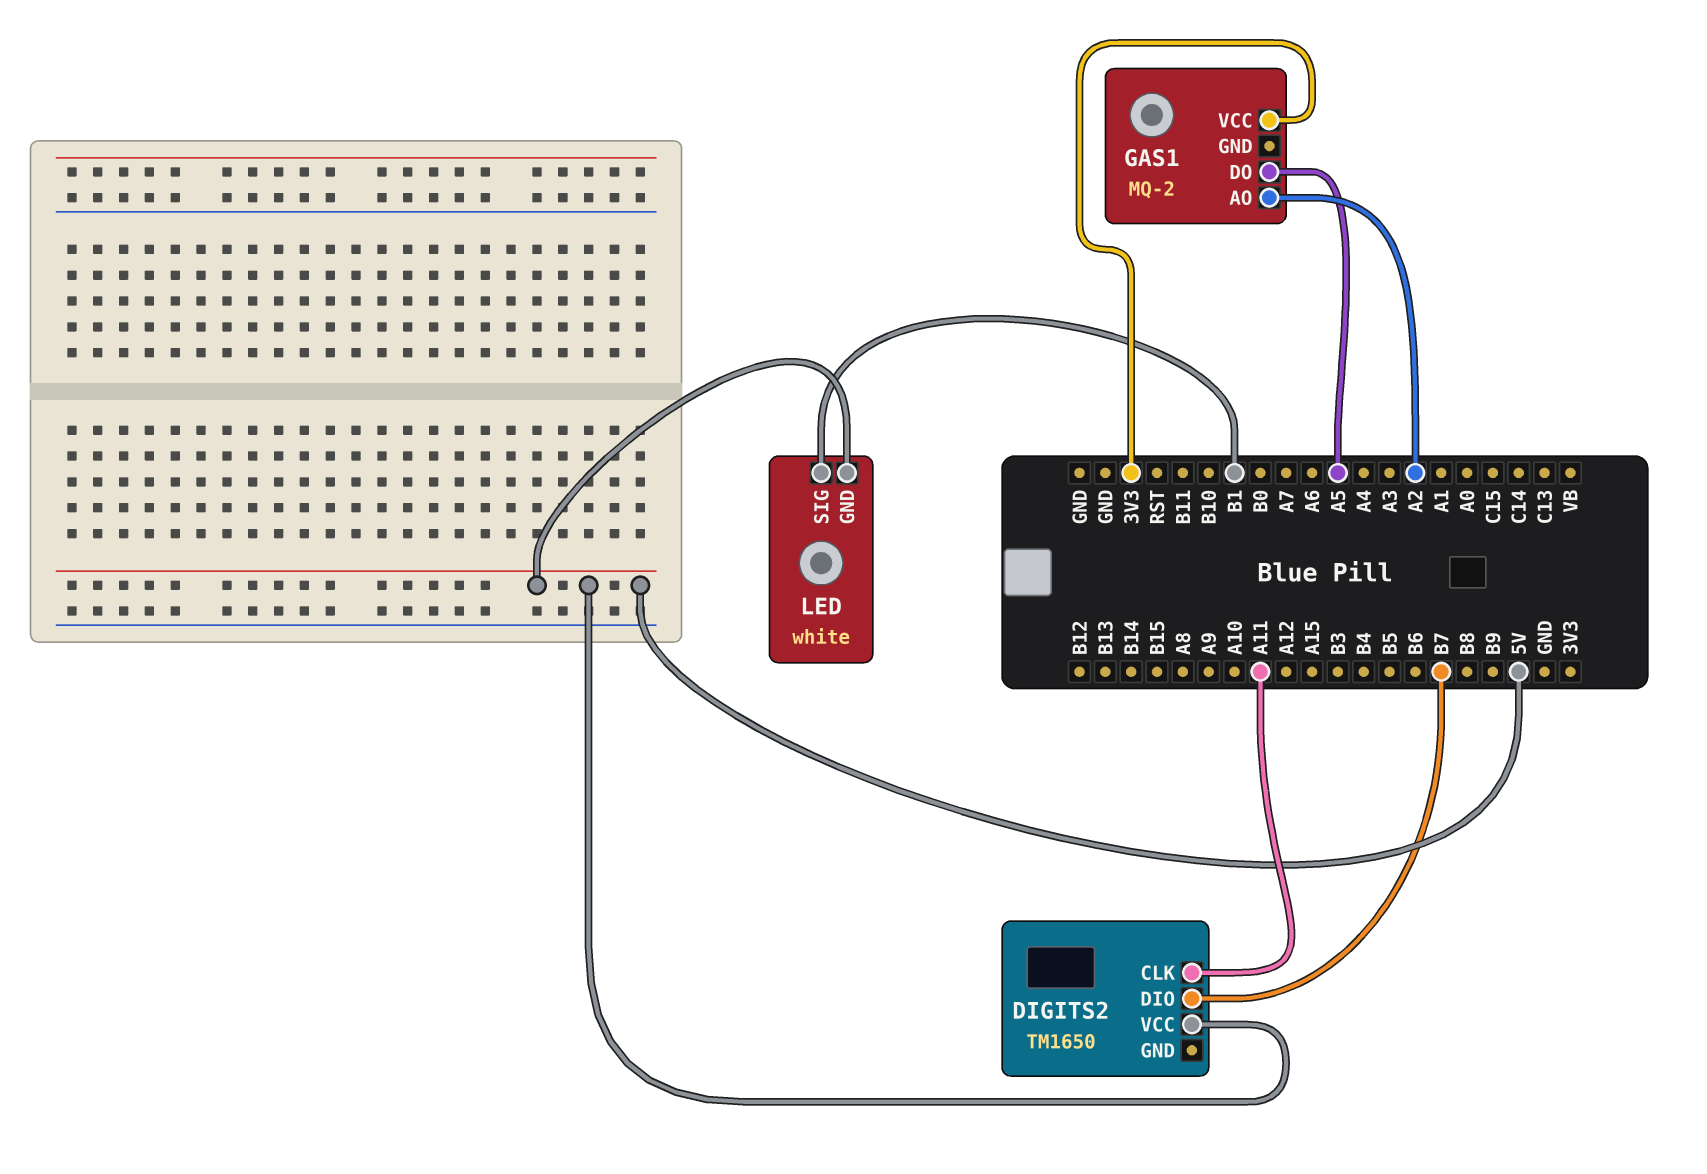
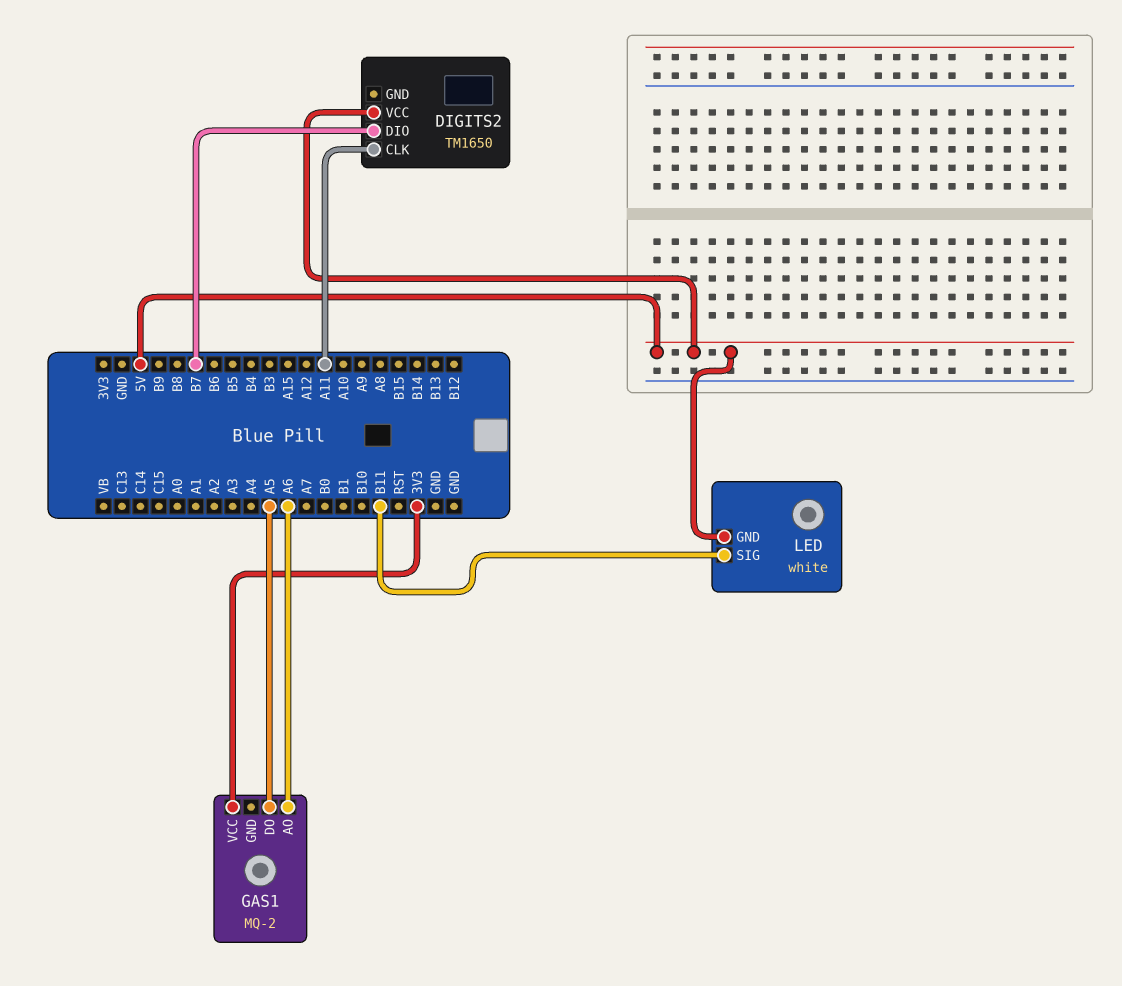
GAS1 pin AO: A2 -> A6
LED pin SIG: B1 -> B11

